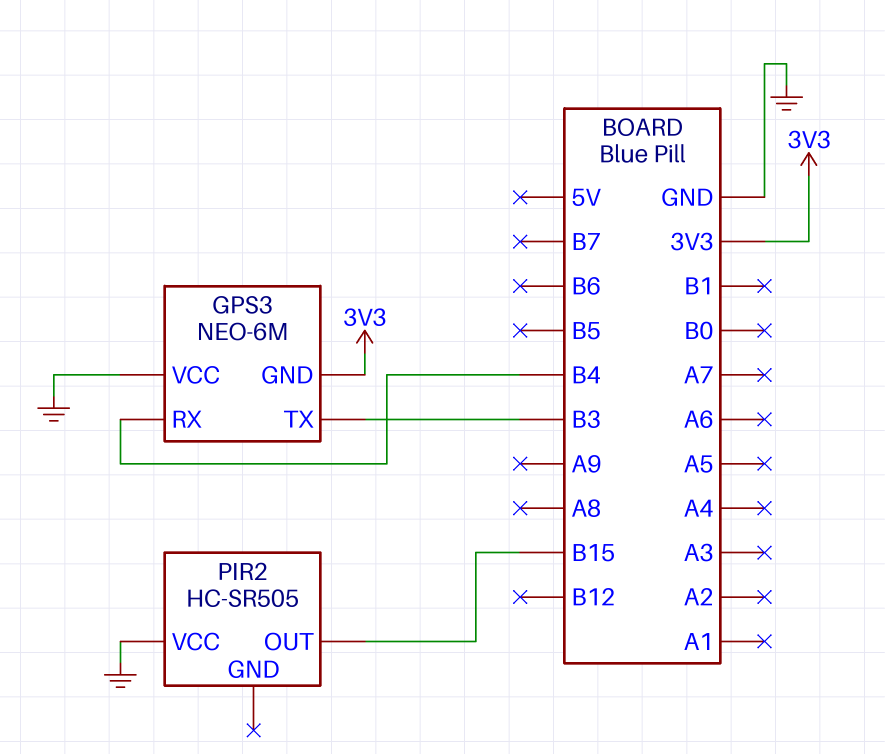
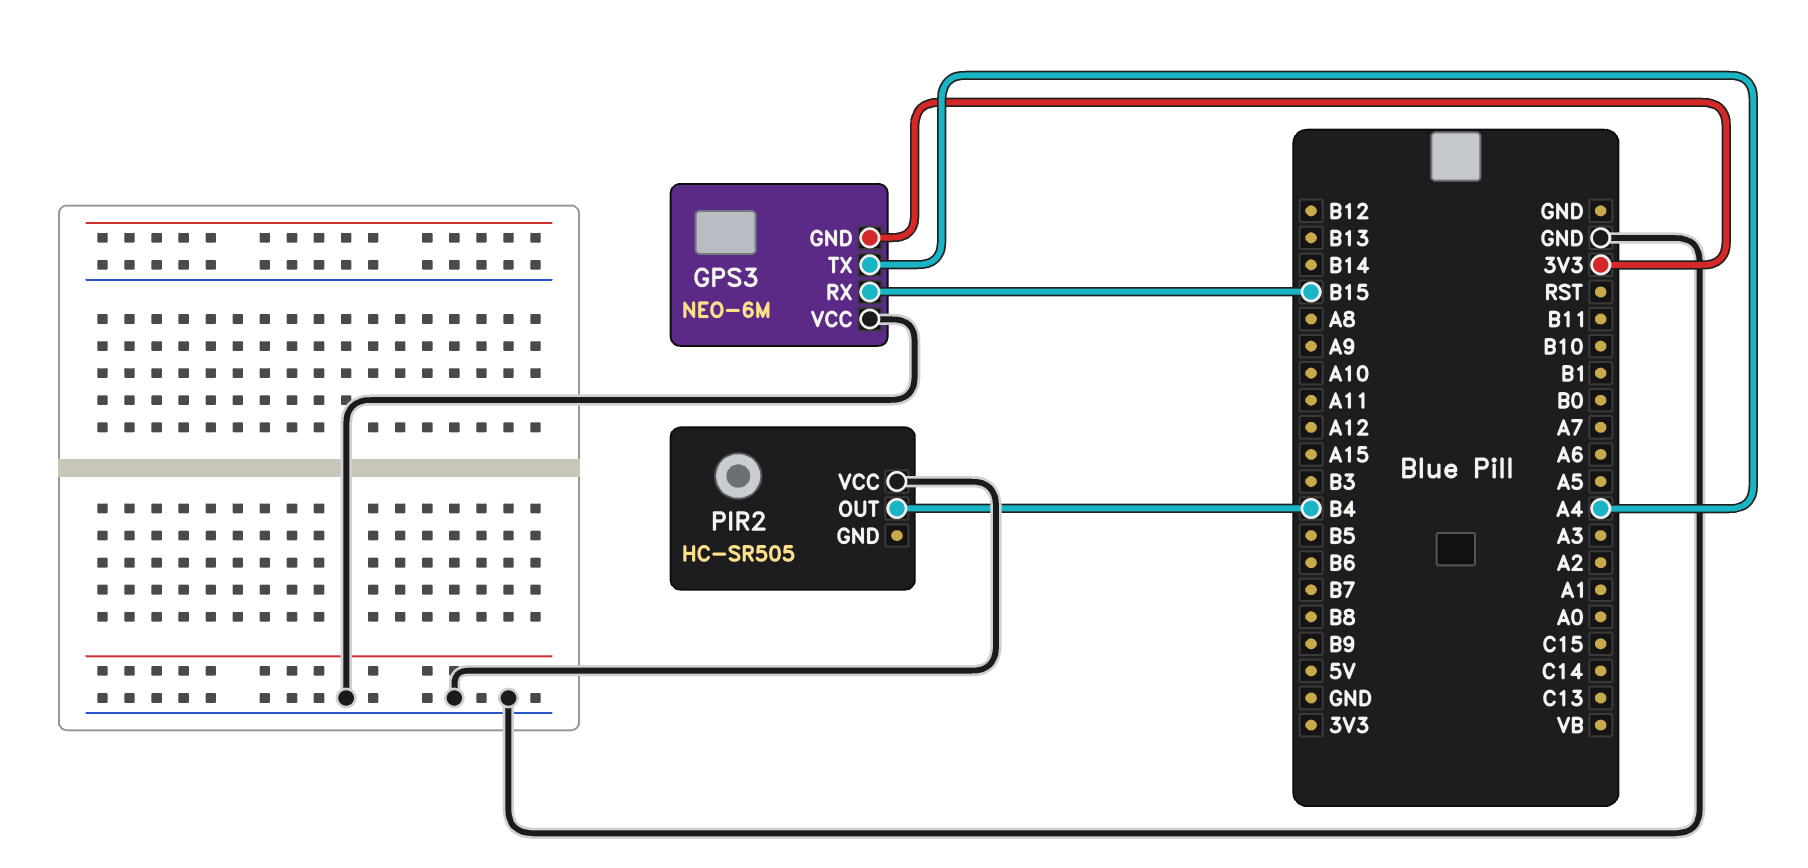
GPS3 pin RX: B4 -> B15
GPS3 pin TX: B3 -> A4
PIR2 pin OUT: B15 -> B4

